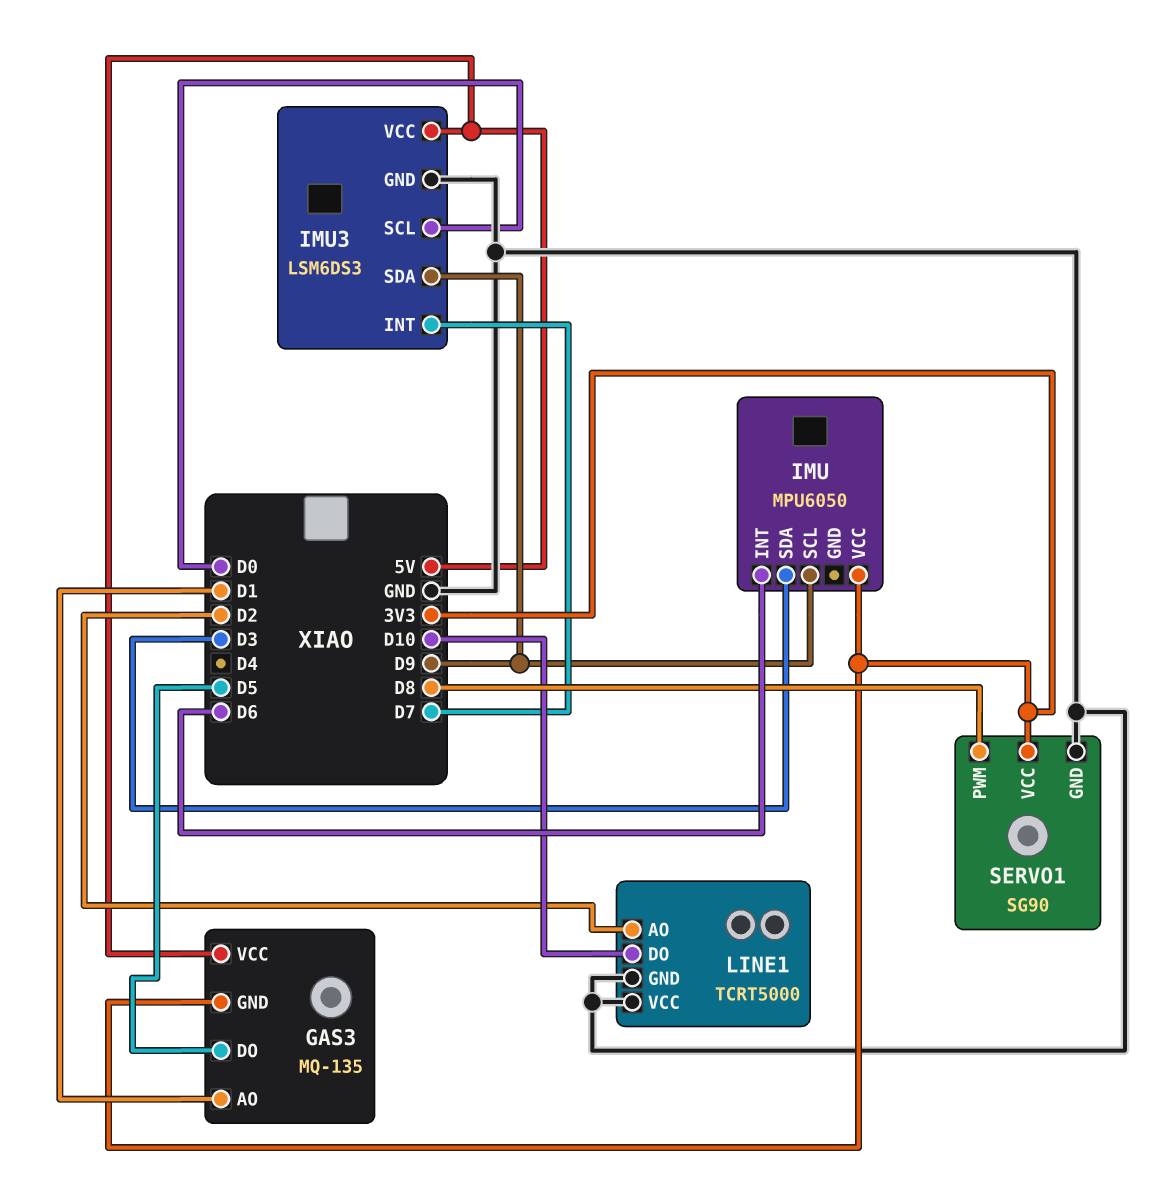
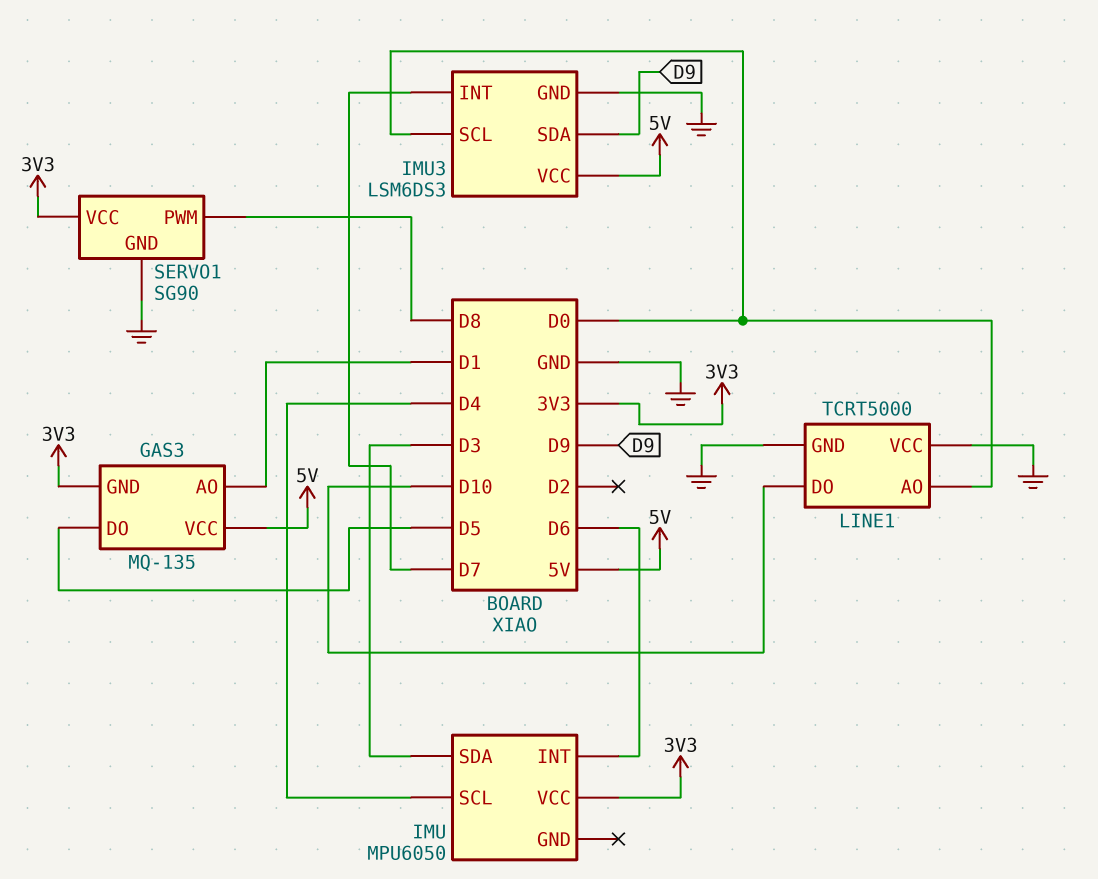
IMU pin SCL: D9 -> D4
LINE1 pin AO: D2 -> D0

